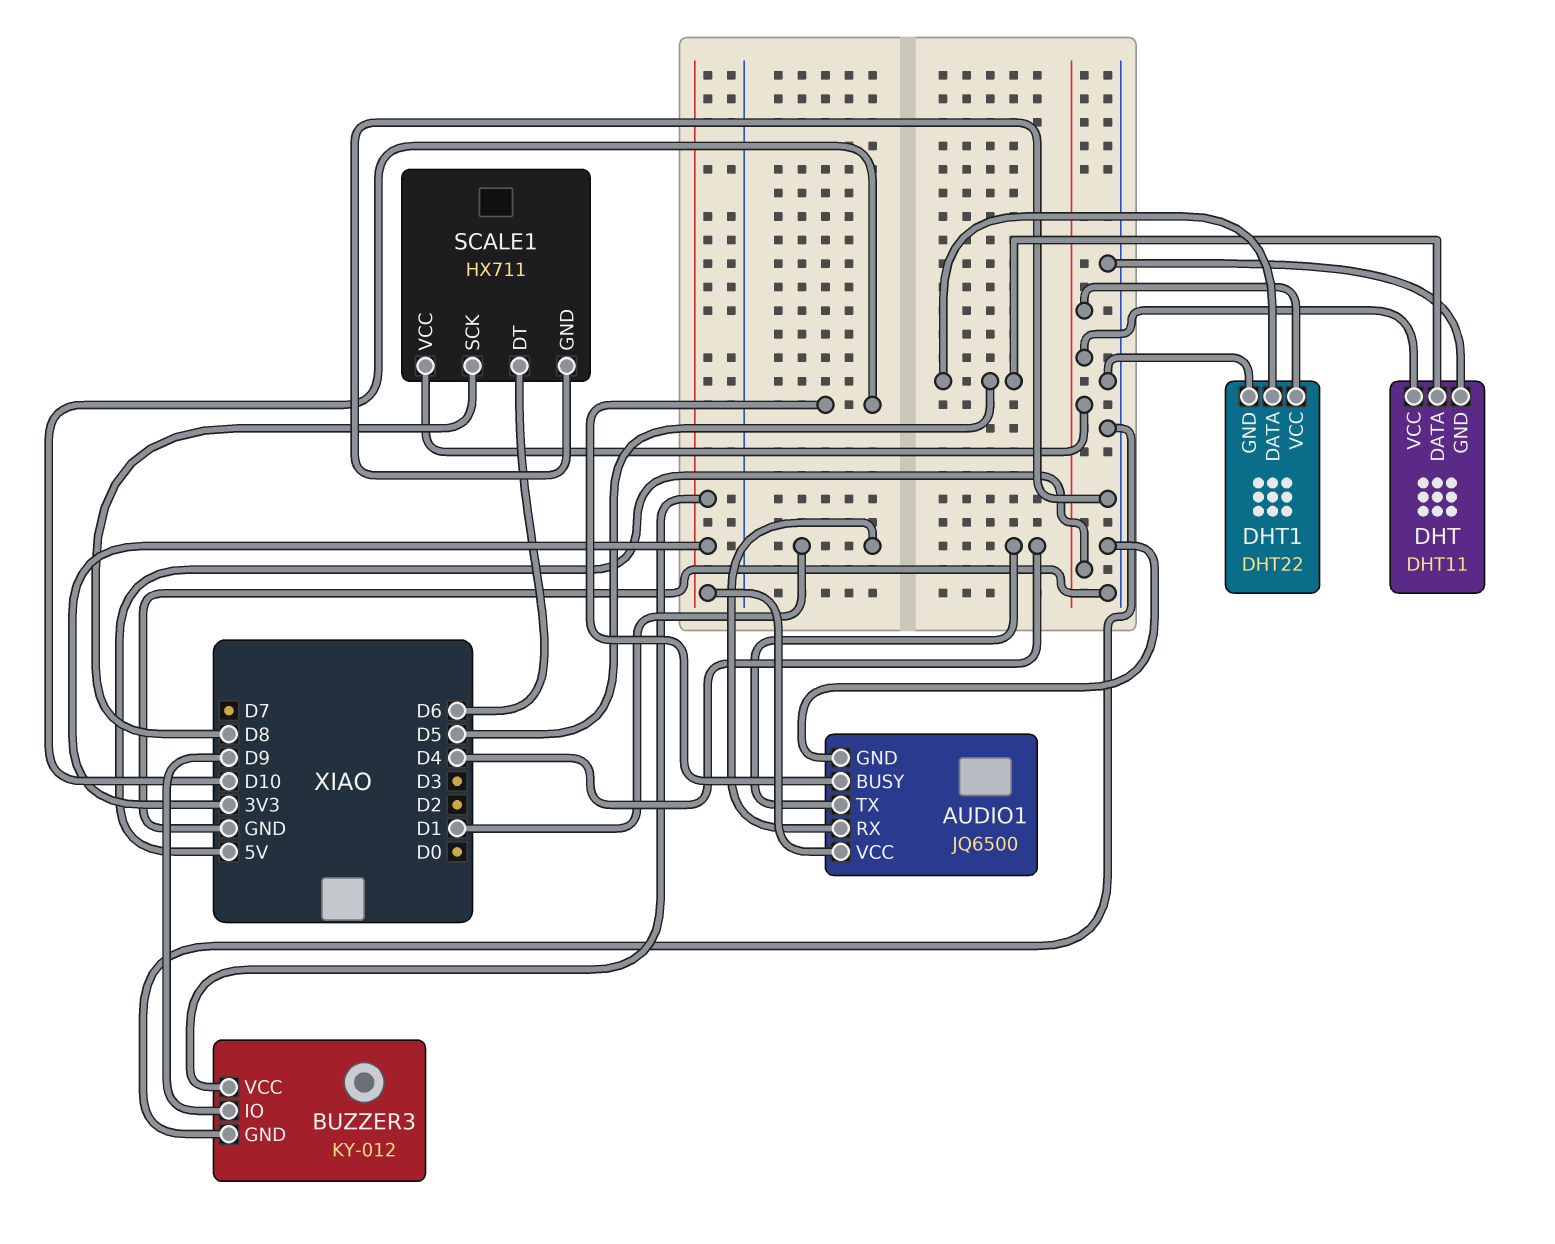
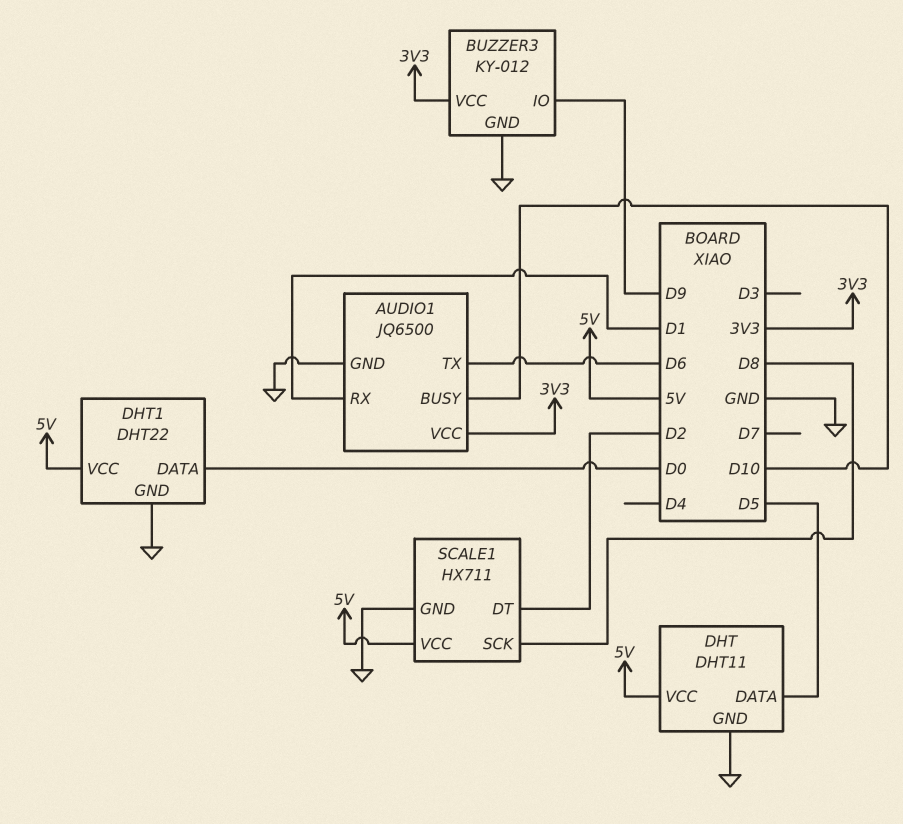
AUDIO1 pin TX: D4 -> D6
DHT1 pin DATA: D5 -> D0
SCALE1 pin DT: D6 -> D2

